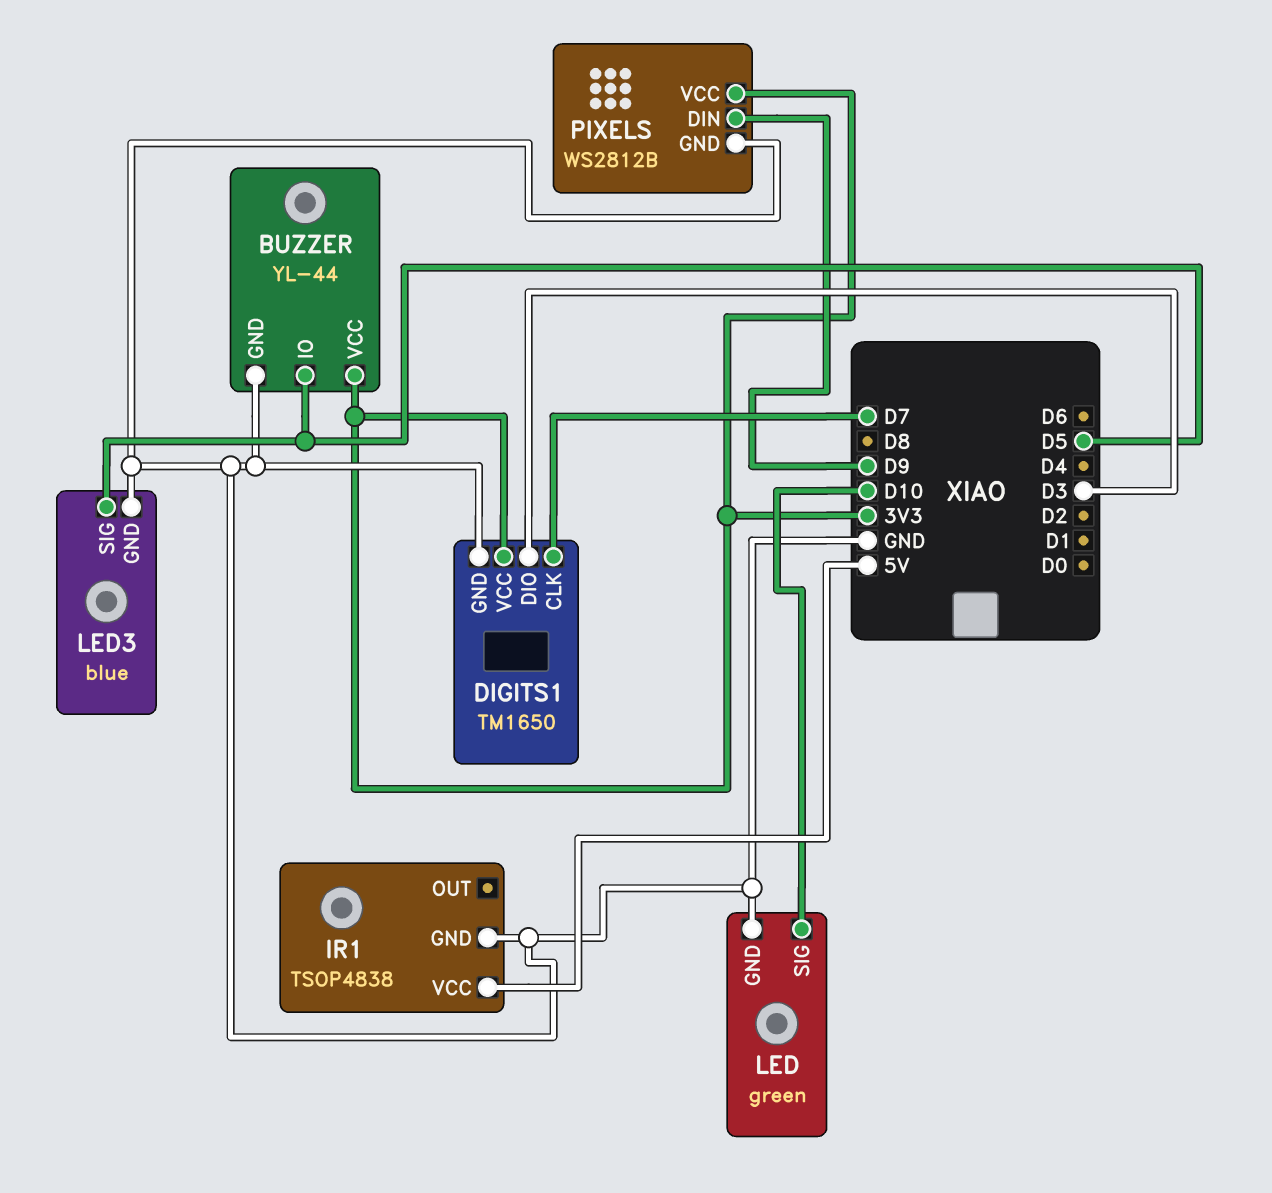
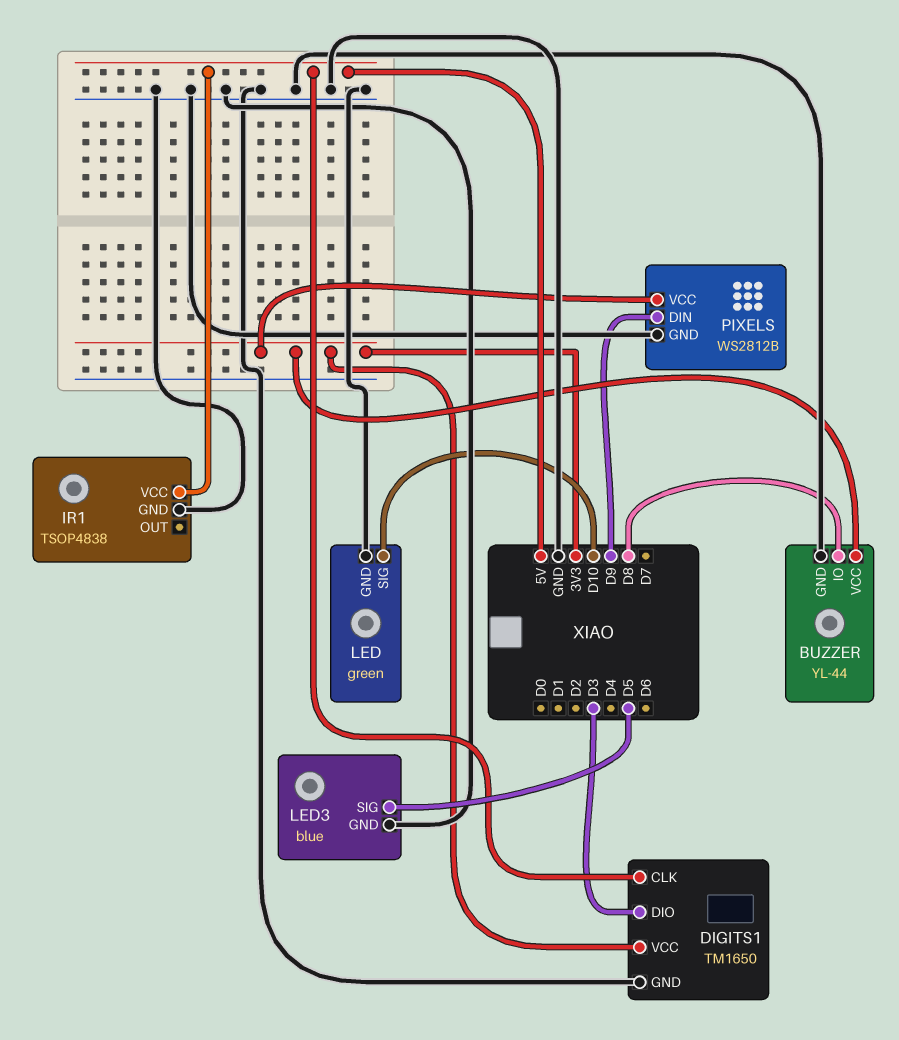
BUZZER pin IO: D5 -> D8
DIGITS1 pin CLK: D7 -> 5V

